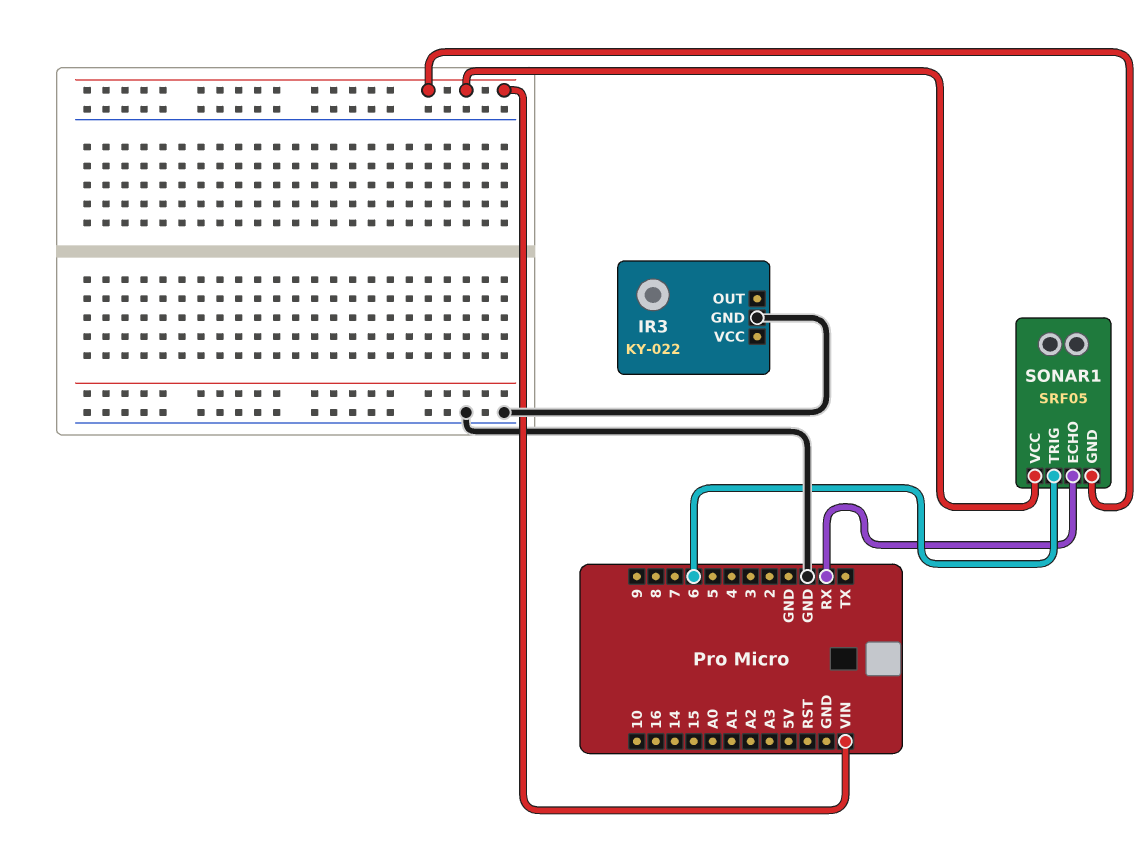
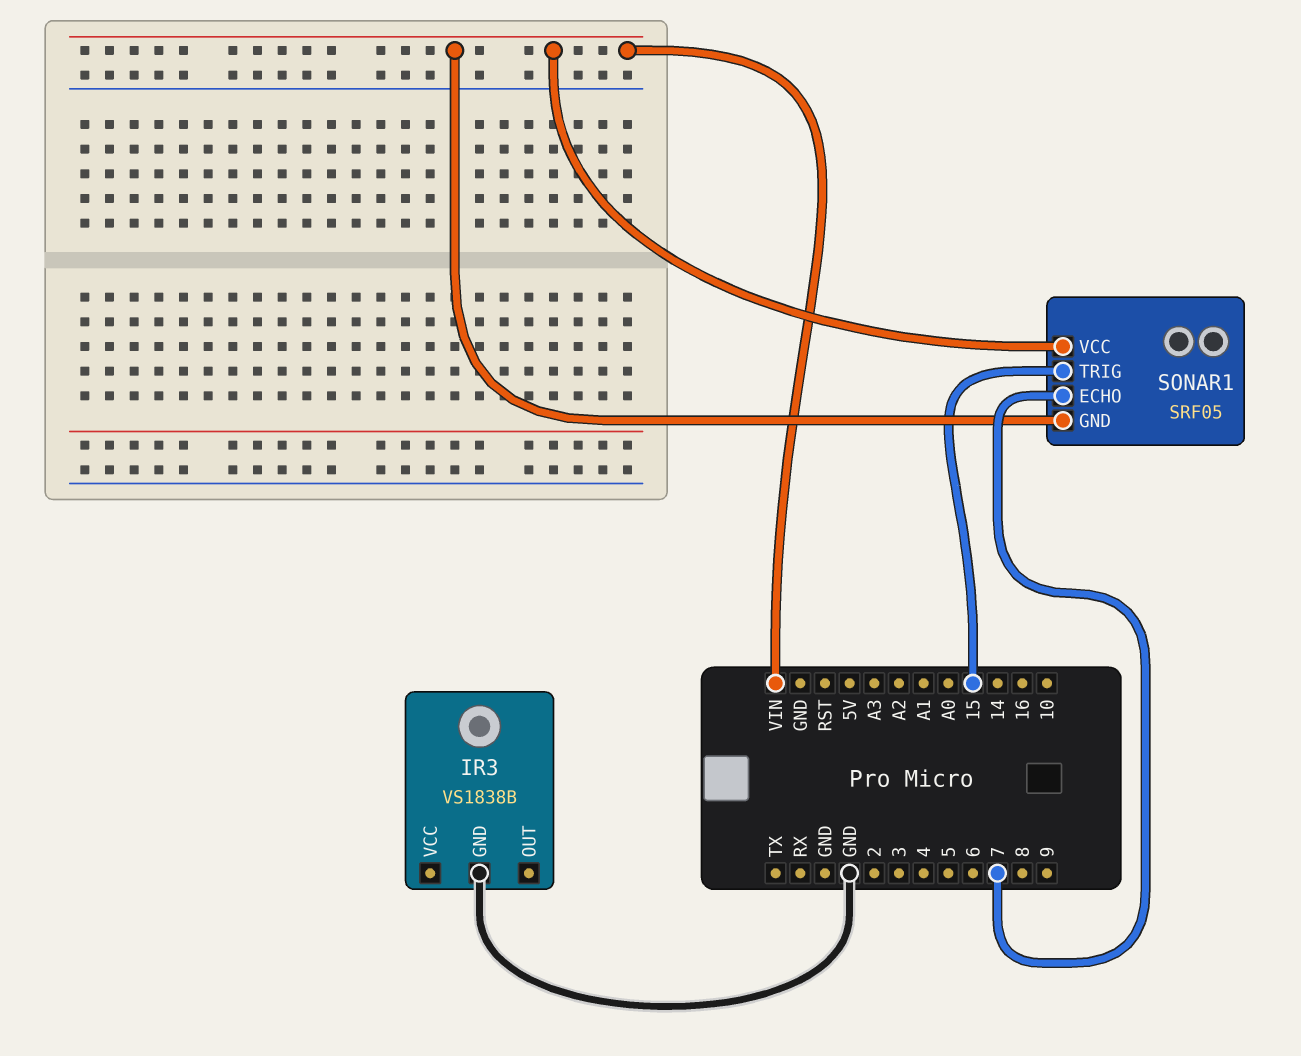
IR3: KY-022 -> VS1838B
SONAR1 pin ECHO: RX -> 7
SONAR1 pin TRIG: 6 -> 15

